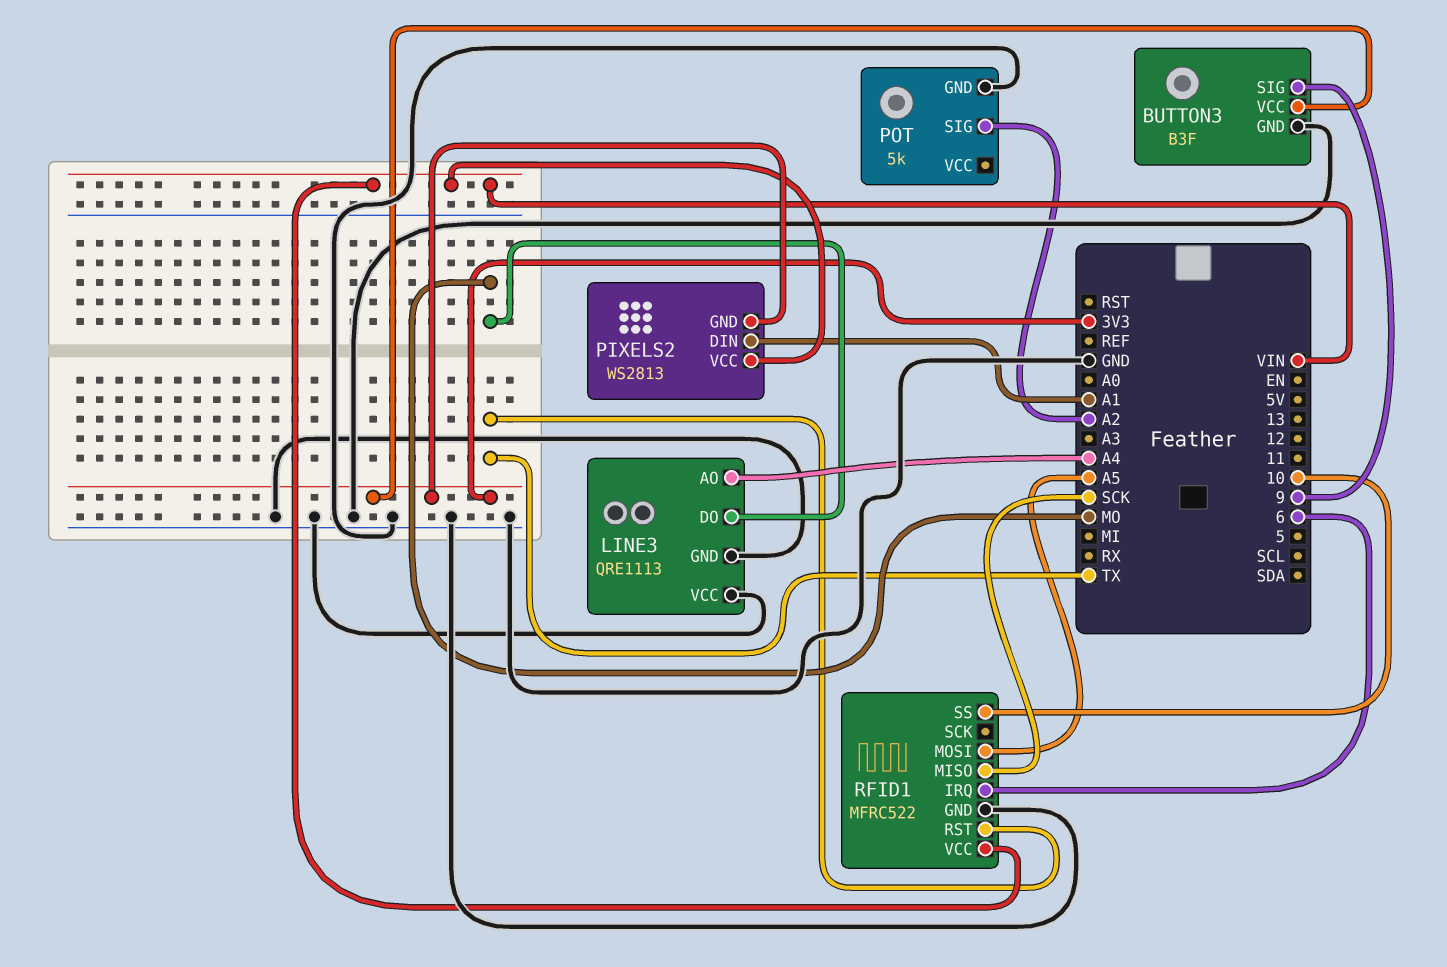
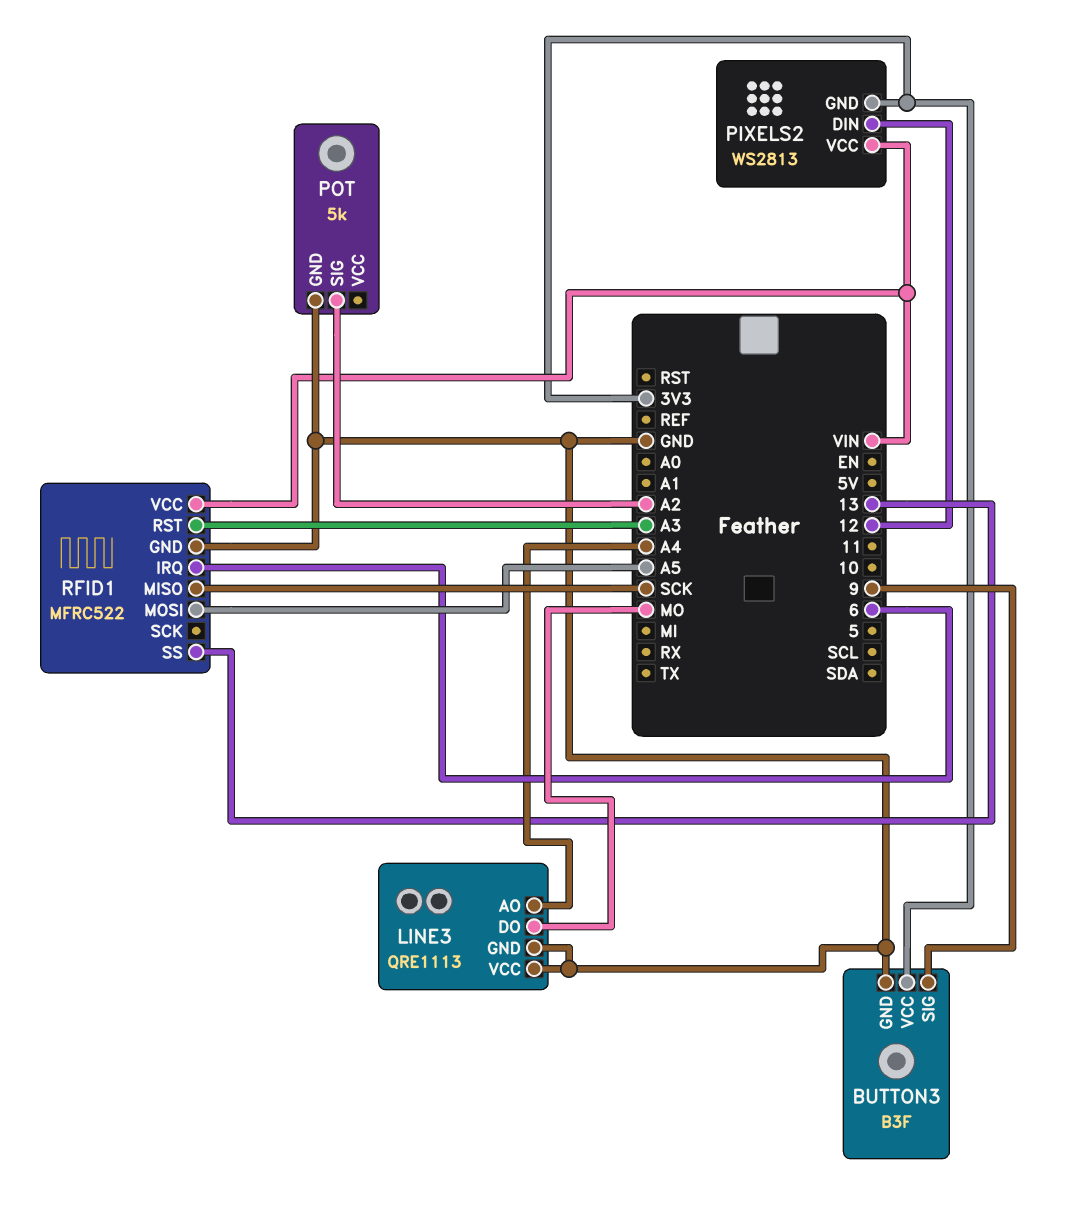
PIXELS2 pin DIN: A1 -> 12
RFID1 pin RST: TX -> A3
RFID1 pin SS: 10 -> 13

